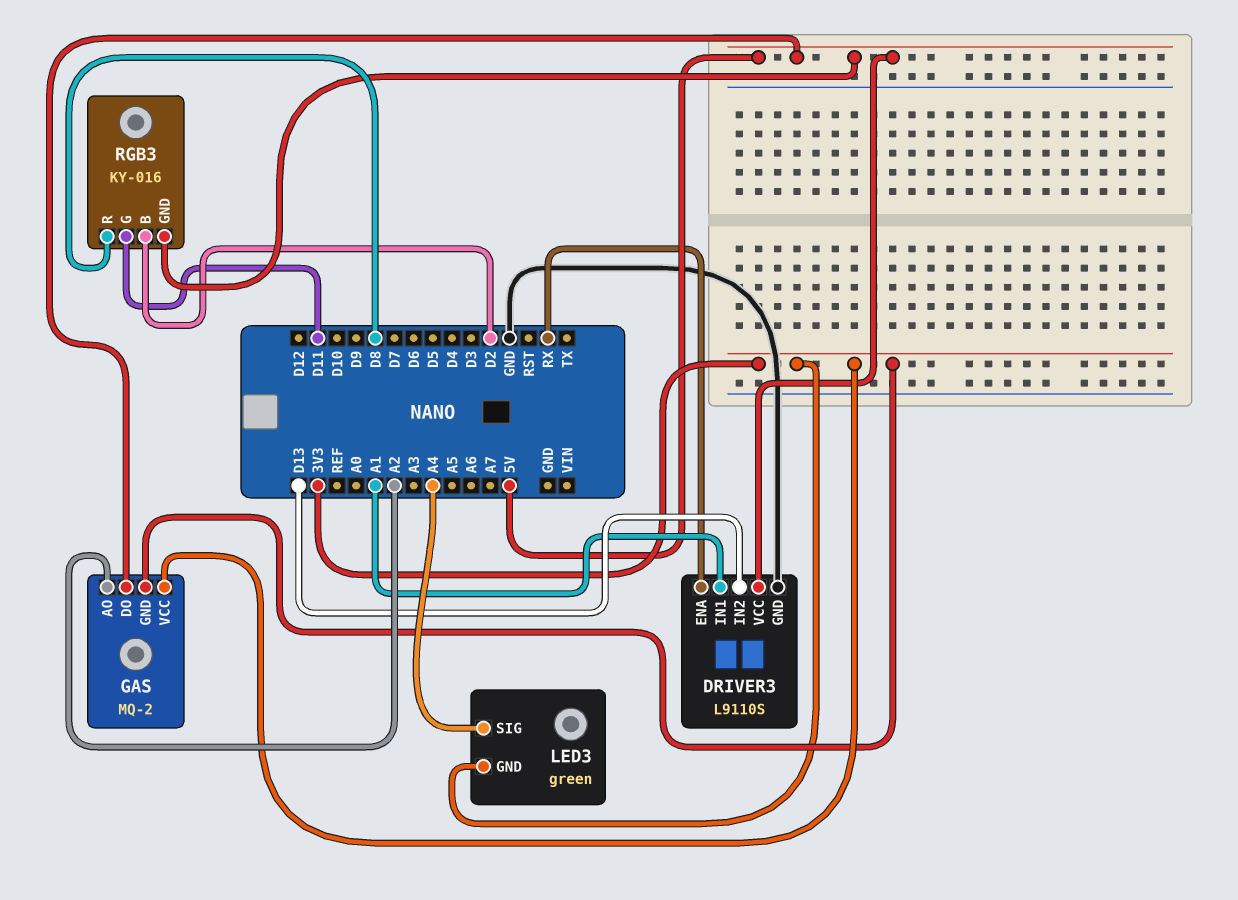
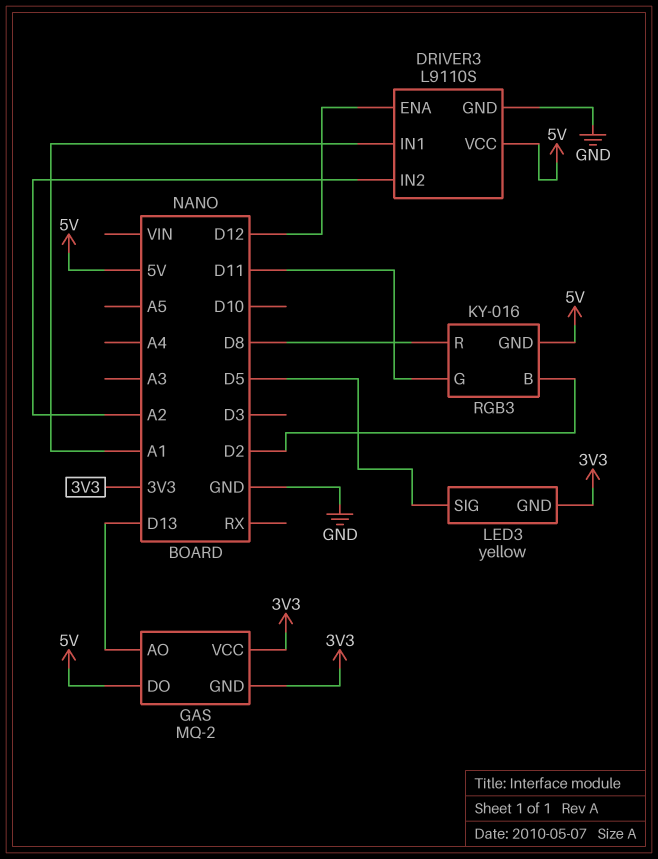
DRIVER3 pin ENA: RX -> D12
DRIVER3 pin IN2: D13 -> A2
GAS pin AO: A2 -> D13
LED3: green -> yellow
LED3 pin SIG: A4 -> D5

